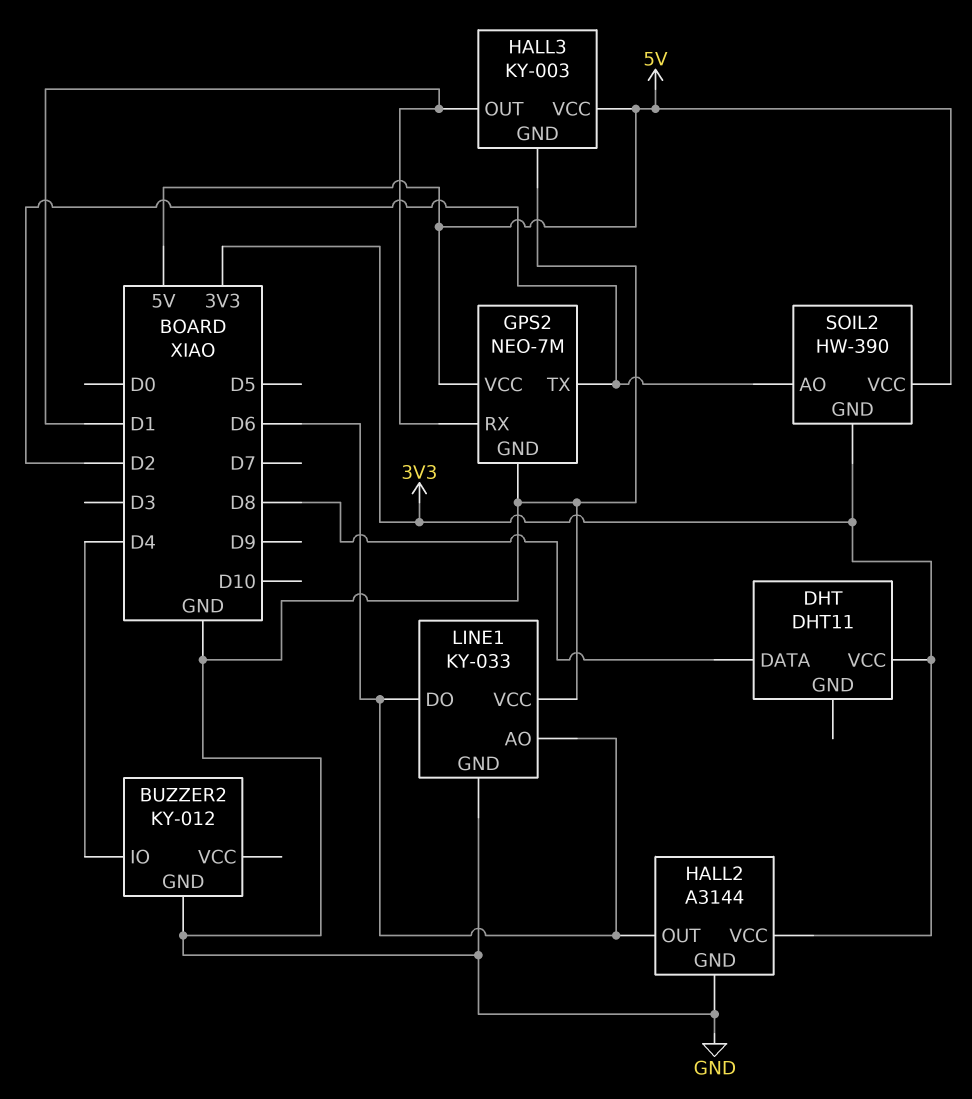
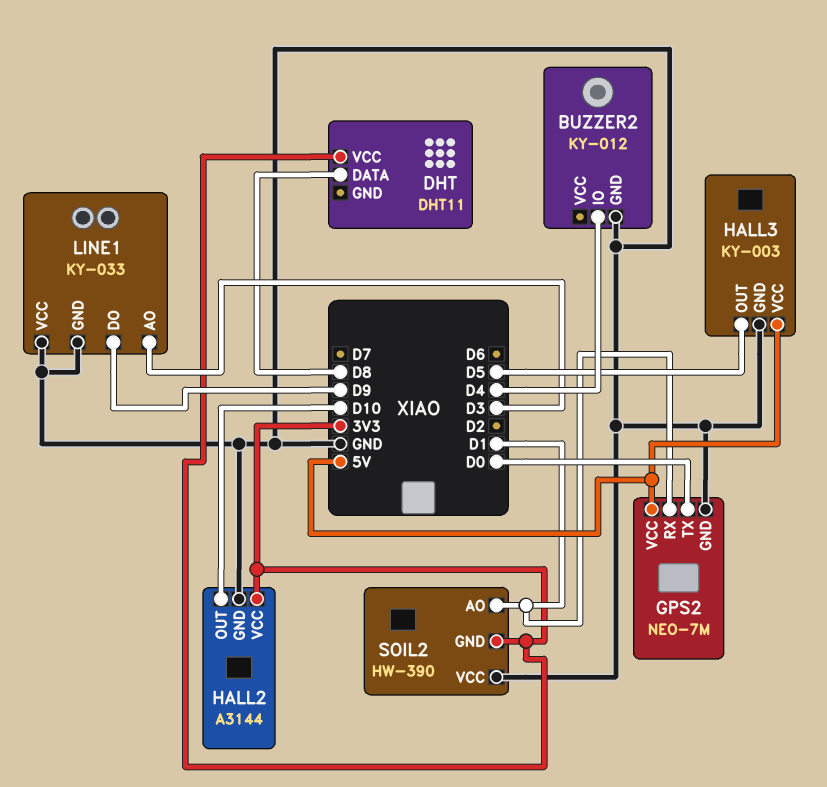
GPS2 pin TX: D2 -> D0
HALL2 pin OUT: D6 -> D10
HALL3 pin OUT: D1 -> D5
LINE1 pin AO: D6 -> D3
LINE1 pin DO: D6 -> D9
SOIL2 pin AO: D2 -> D1
SOIL2 pin VCC: 5V -> GND

